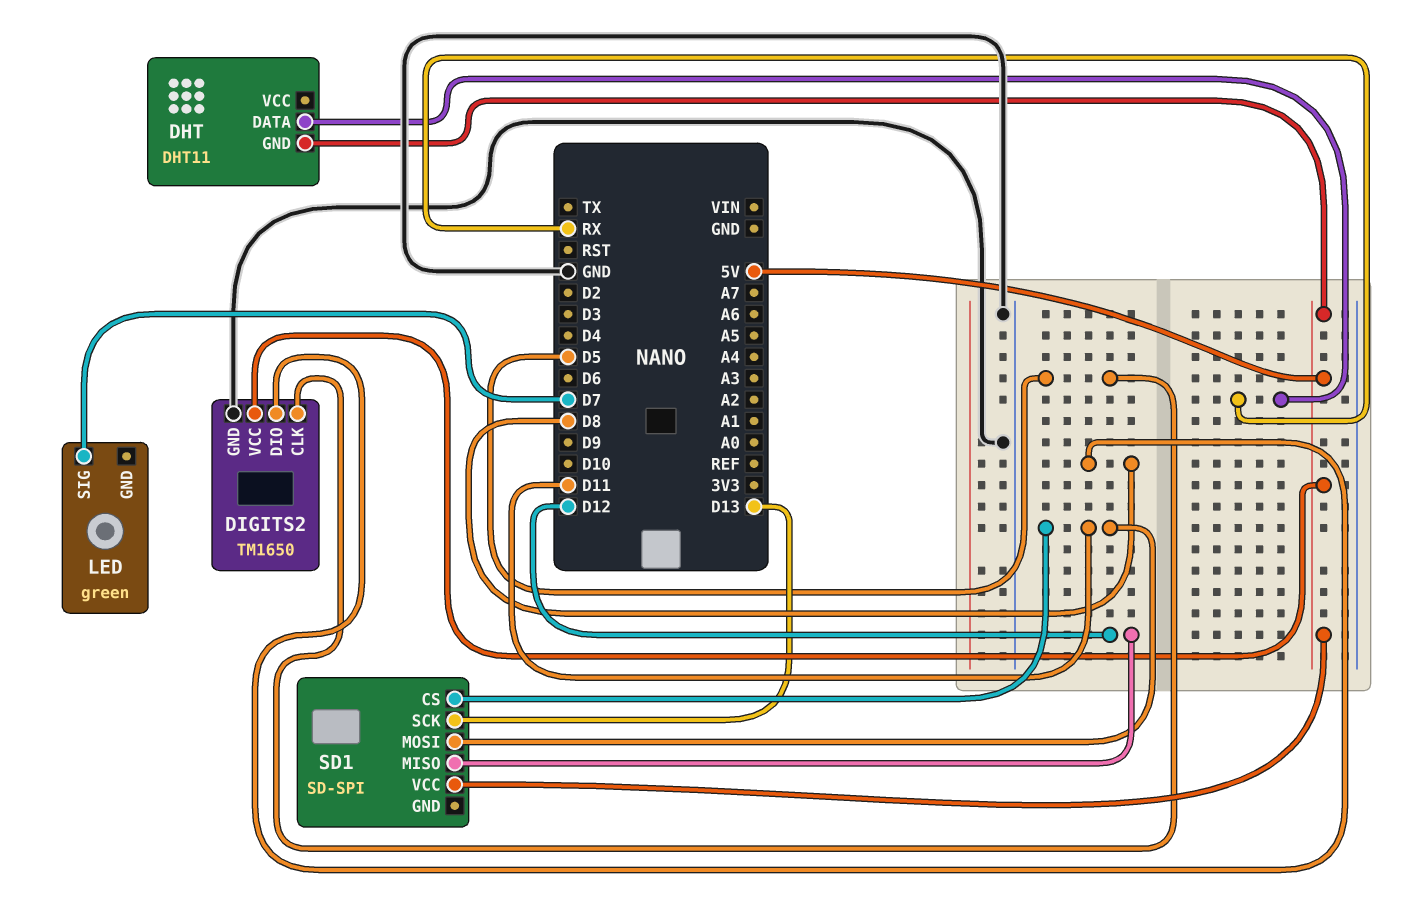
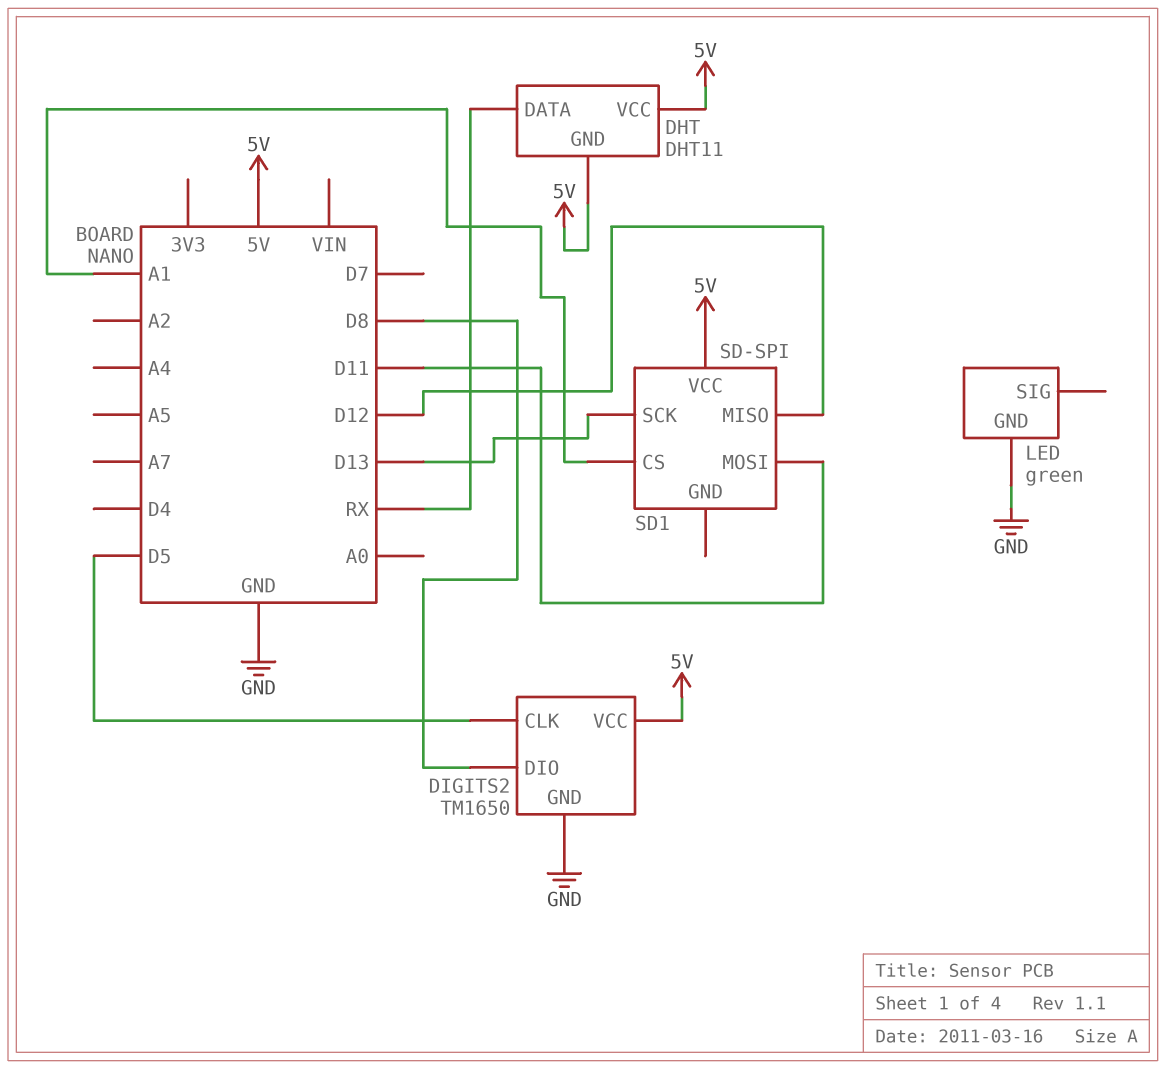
DHT pin VCC: none -> 5V
LED pin GND: none -> GND
LED pin SIG: D7 -> none
SD1 pin CS: D11 -> A1

